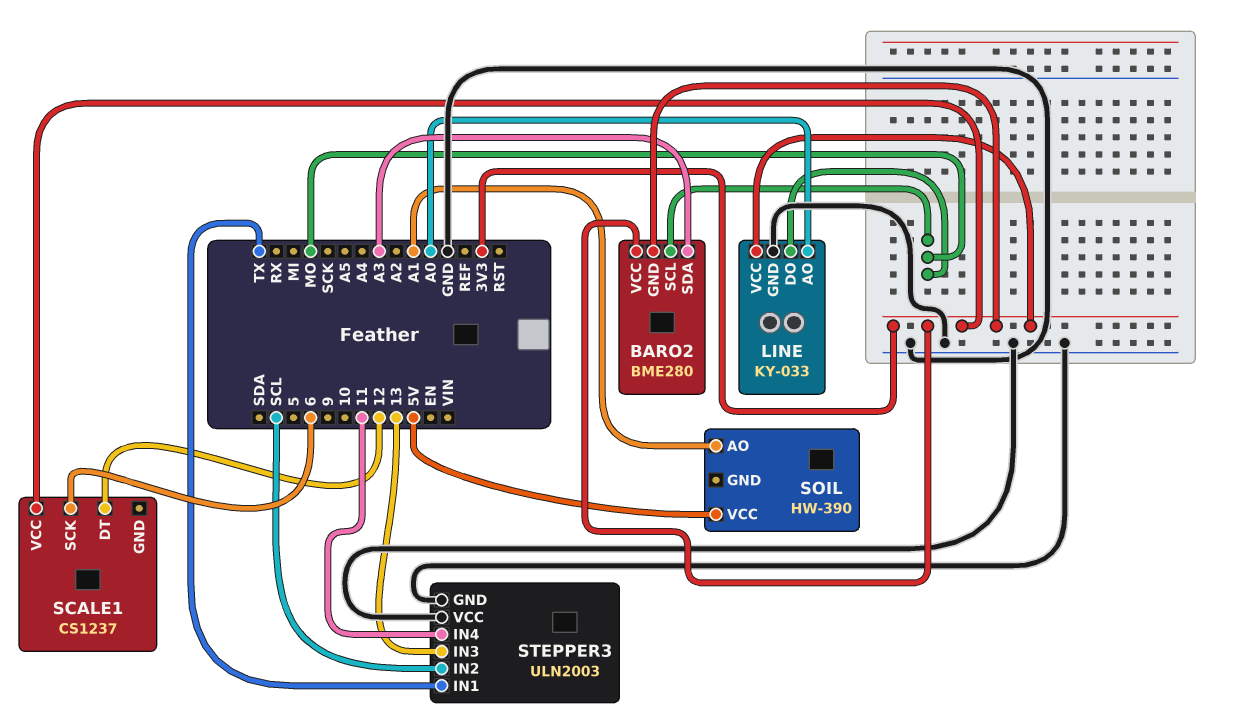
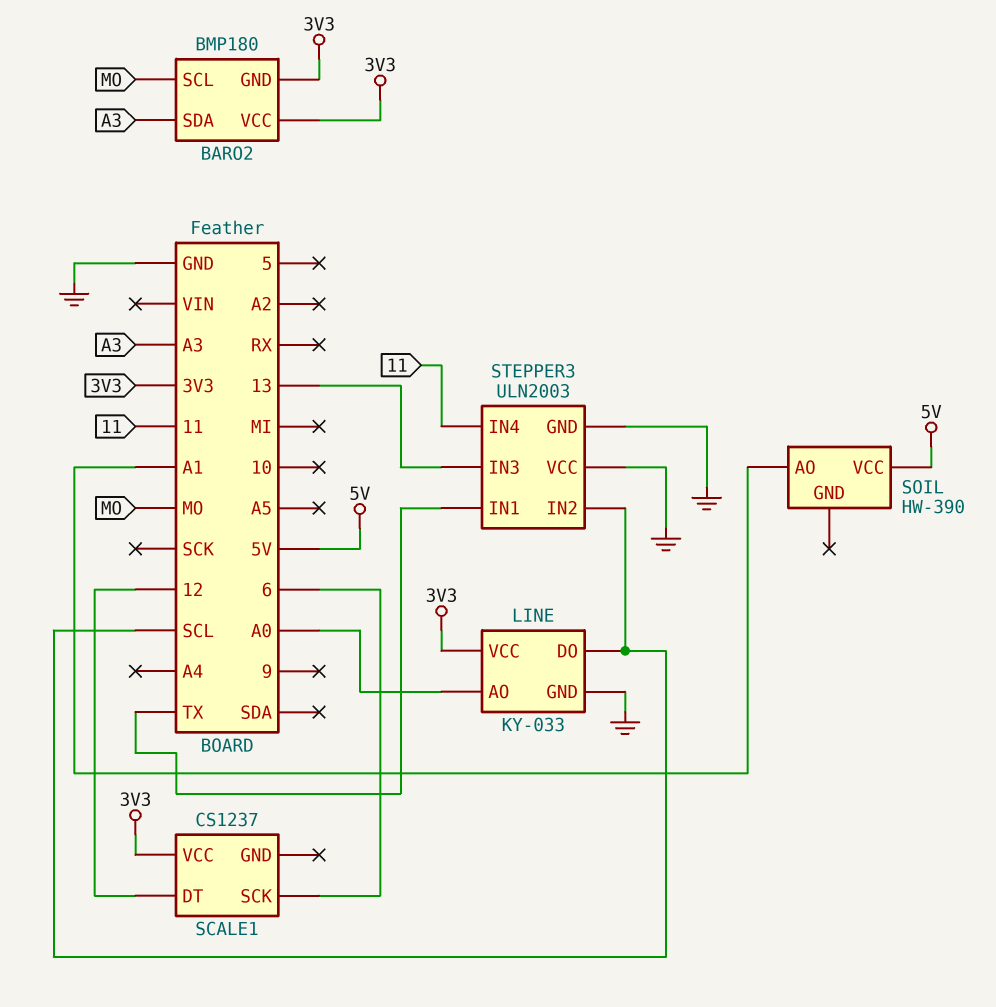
BARO2: BME280 -> BMP180
LINE pin DO: MO -> SCL

